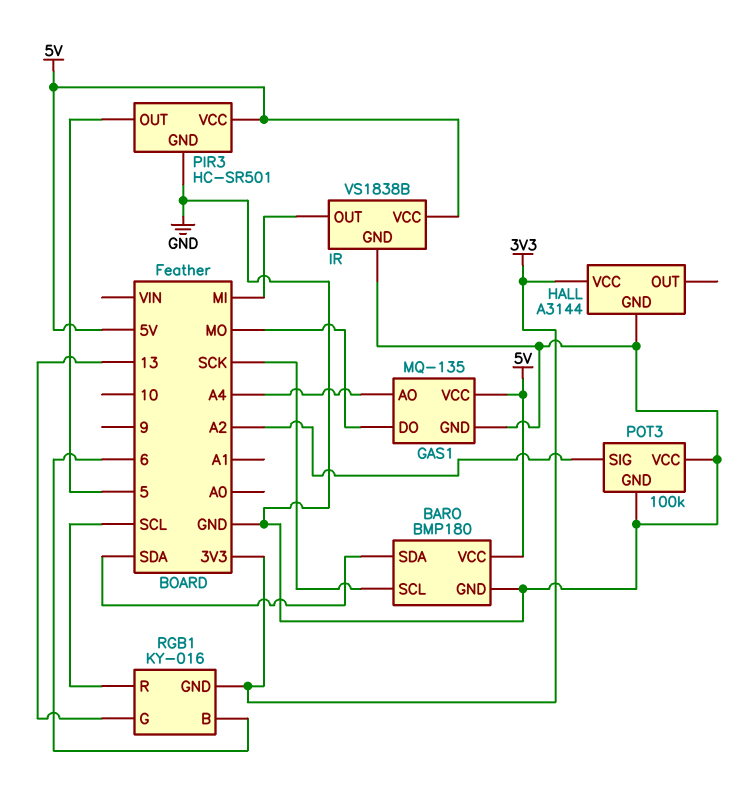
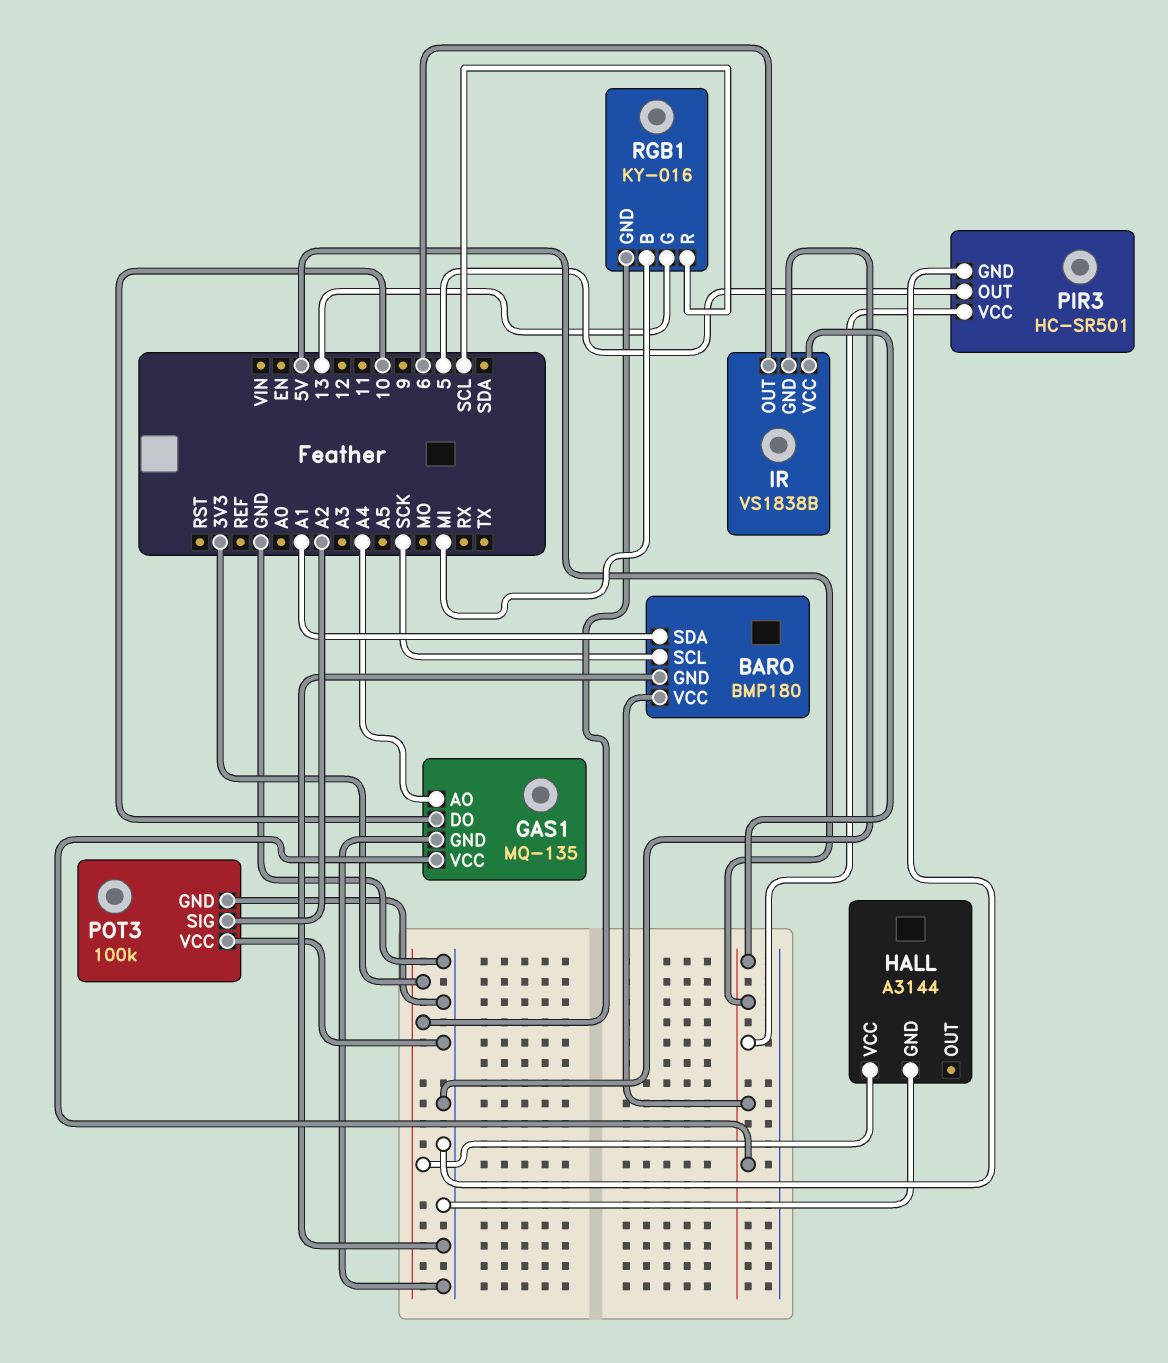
BARO pin SDA: SDA -> A1
GAS1 pin DO: MO -> 10
IR pin OUT: MI -> 6
RGB1 pin B: 6 -> MI

